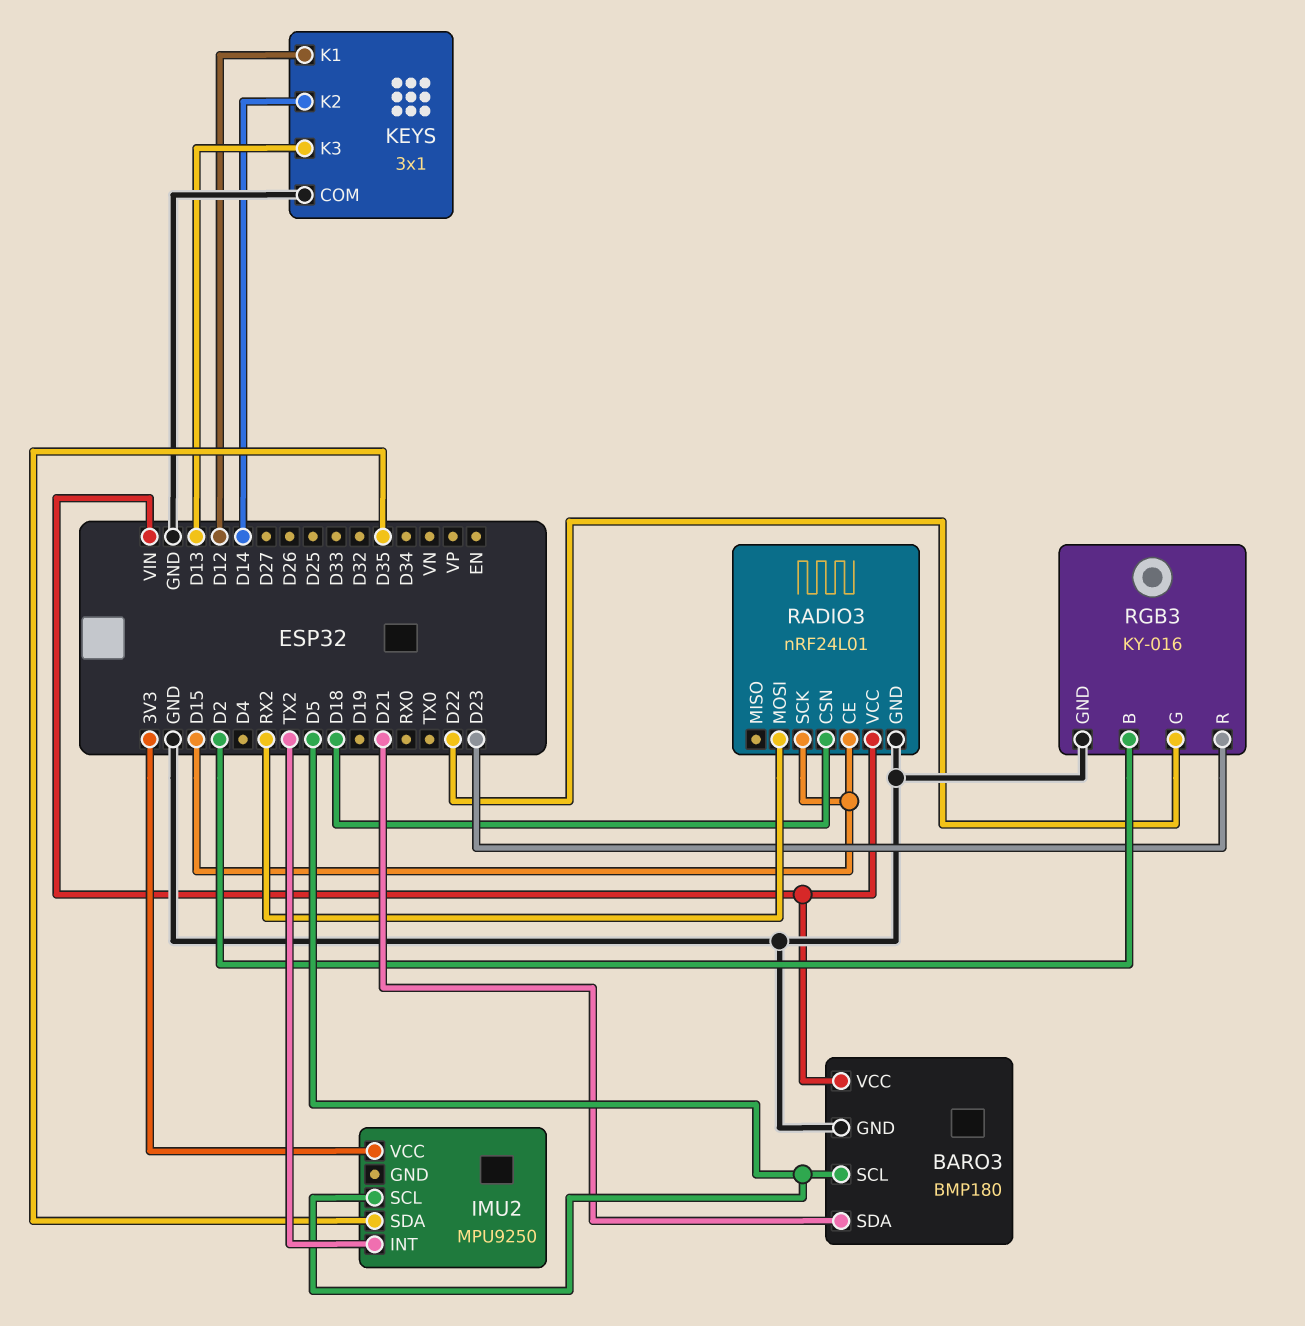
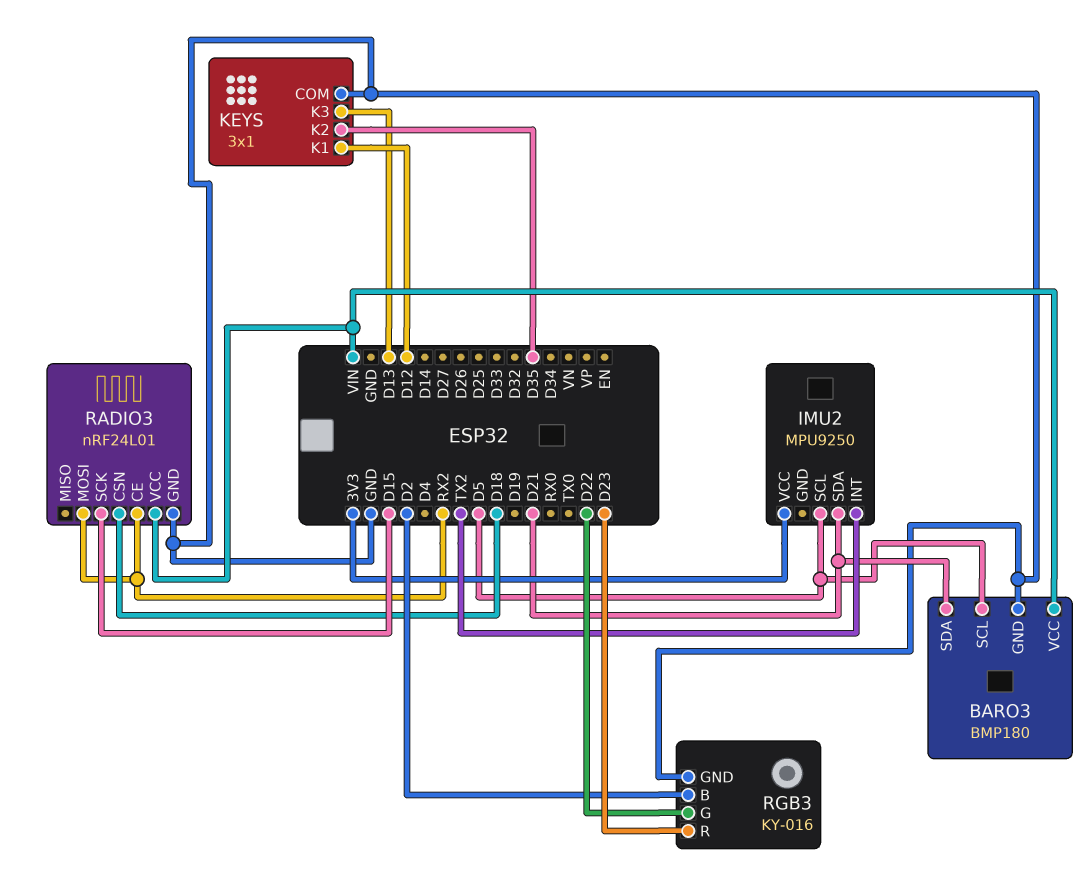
IMU2 pin SDA: D35 -> D21
KEYS pin K2: D14 -> D35
RADIO3 pin CE: D15 -> RX2

